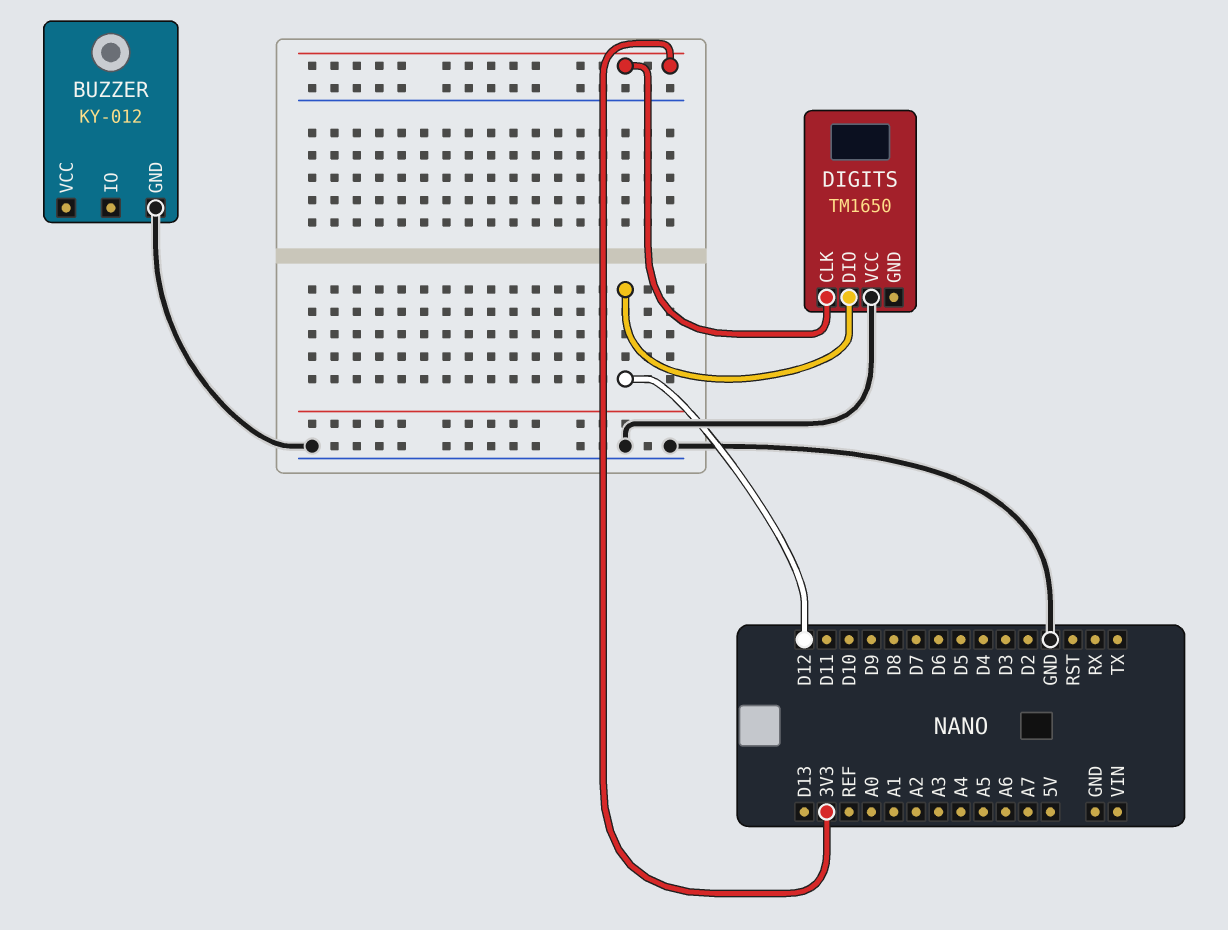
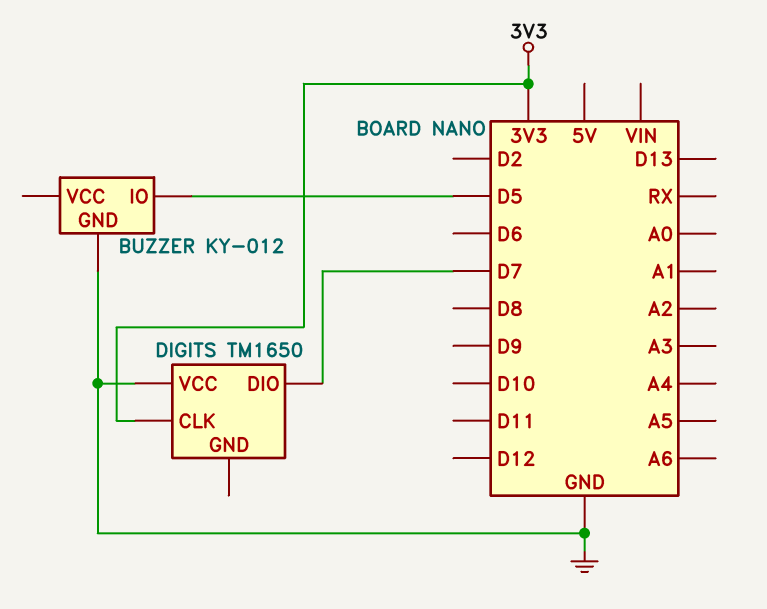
BUZZER pin IO: none -> D5
DIGITS pin DIO: D12 -> D7

